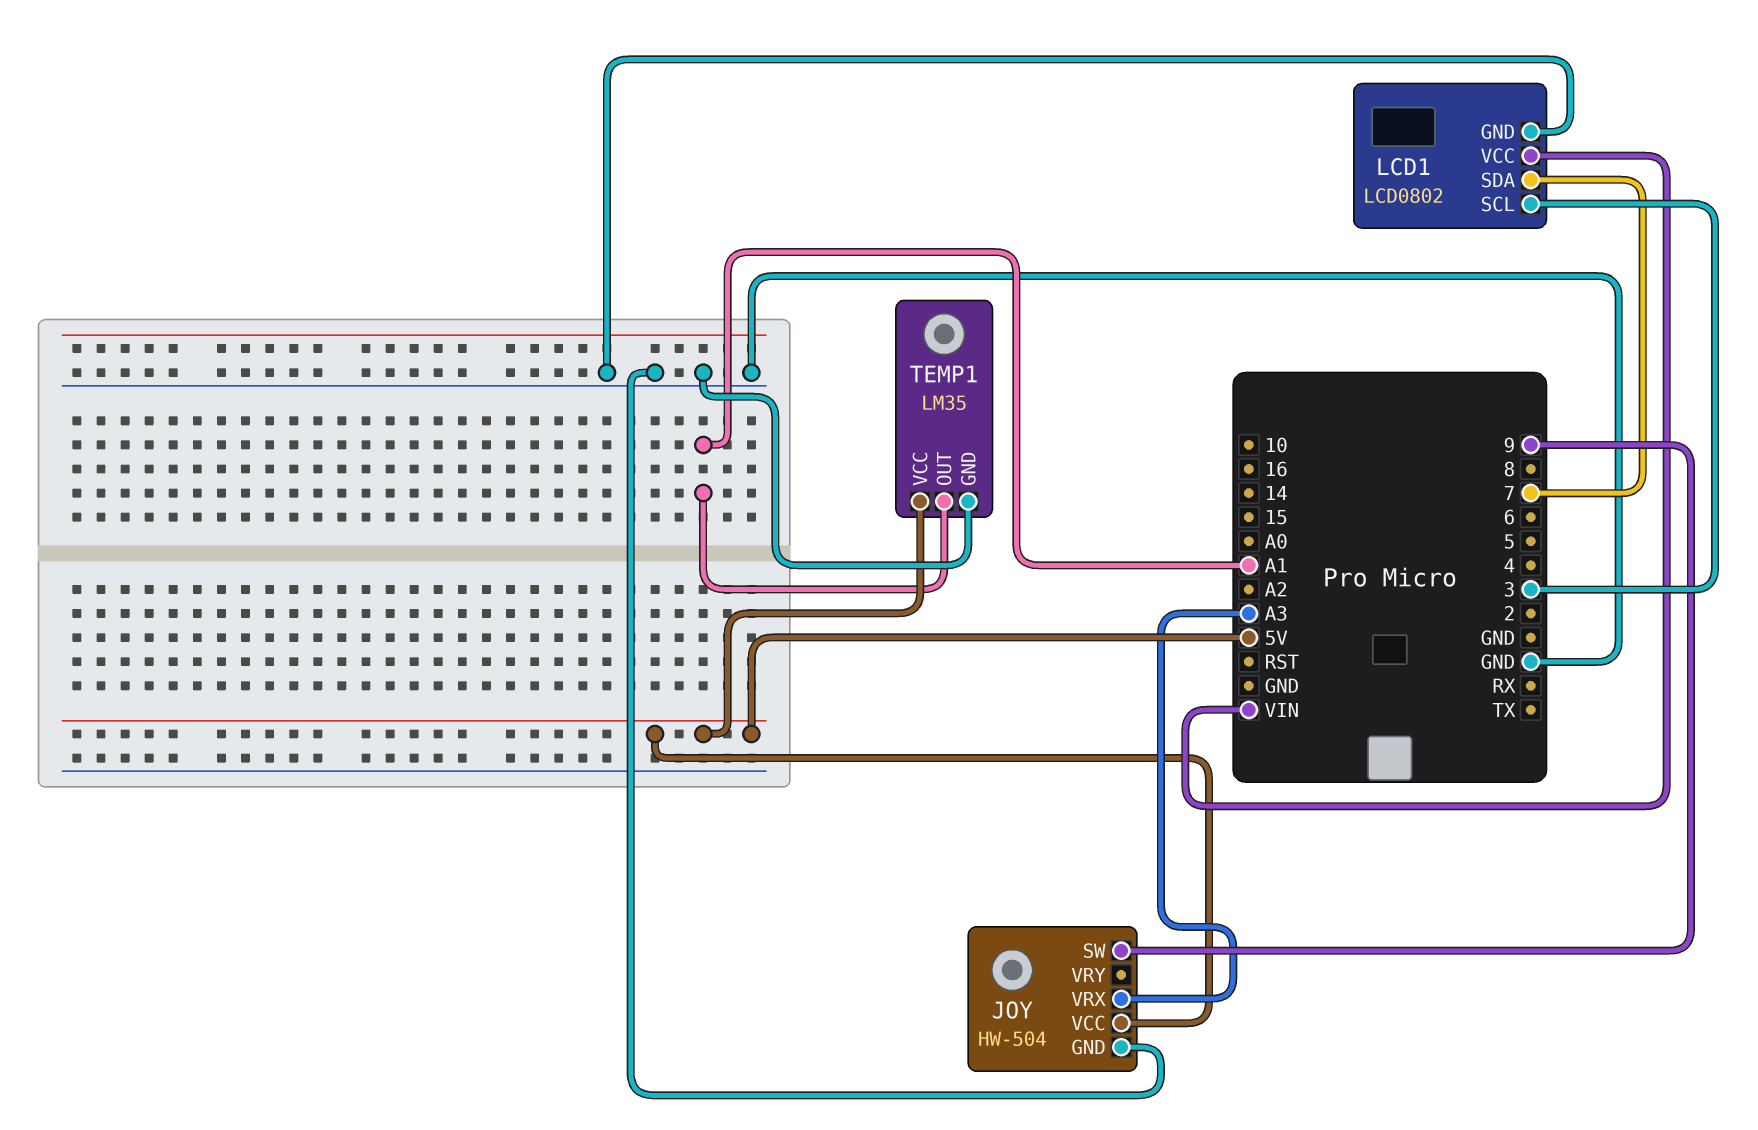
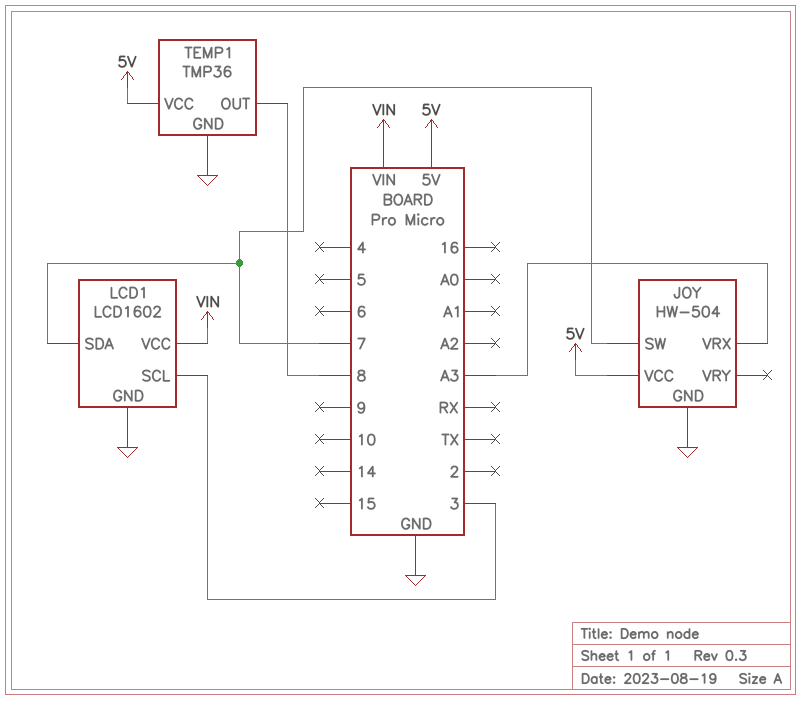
JOY pin SW: 9 -> 7
LCD1: LCD0802 -> LCD1602
TEMP1: LM35 -> TMP36
TEMP1 pin OUT: A1 -> 8

